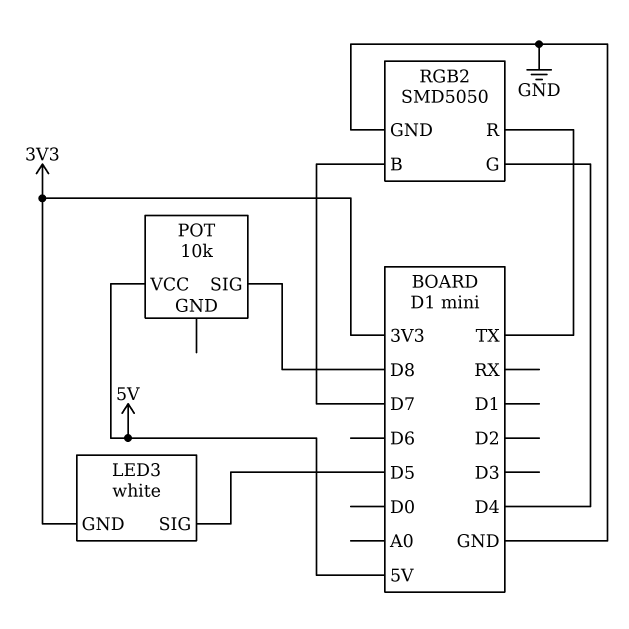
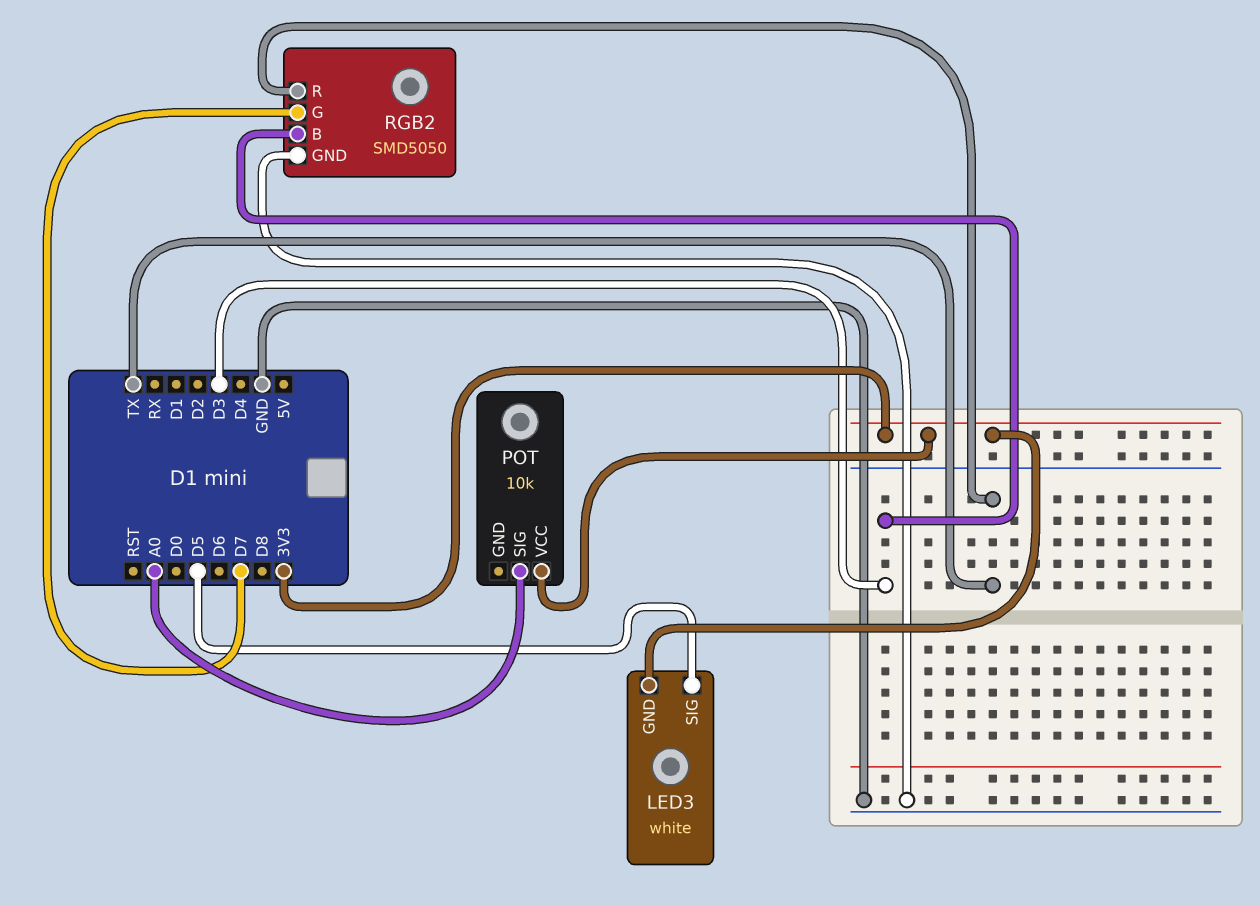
POT pin SIG: D8 -> A0
POT pin VCC: 5V -> 3V3
RGB2 pin B: D7 -> D3
RGB2 pin G: D4 -> D7

